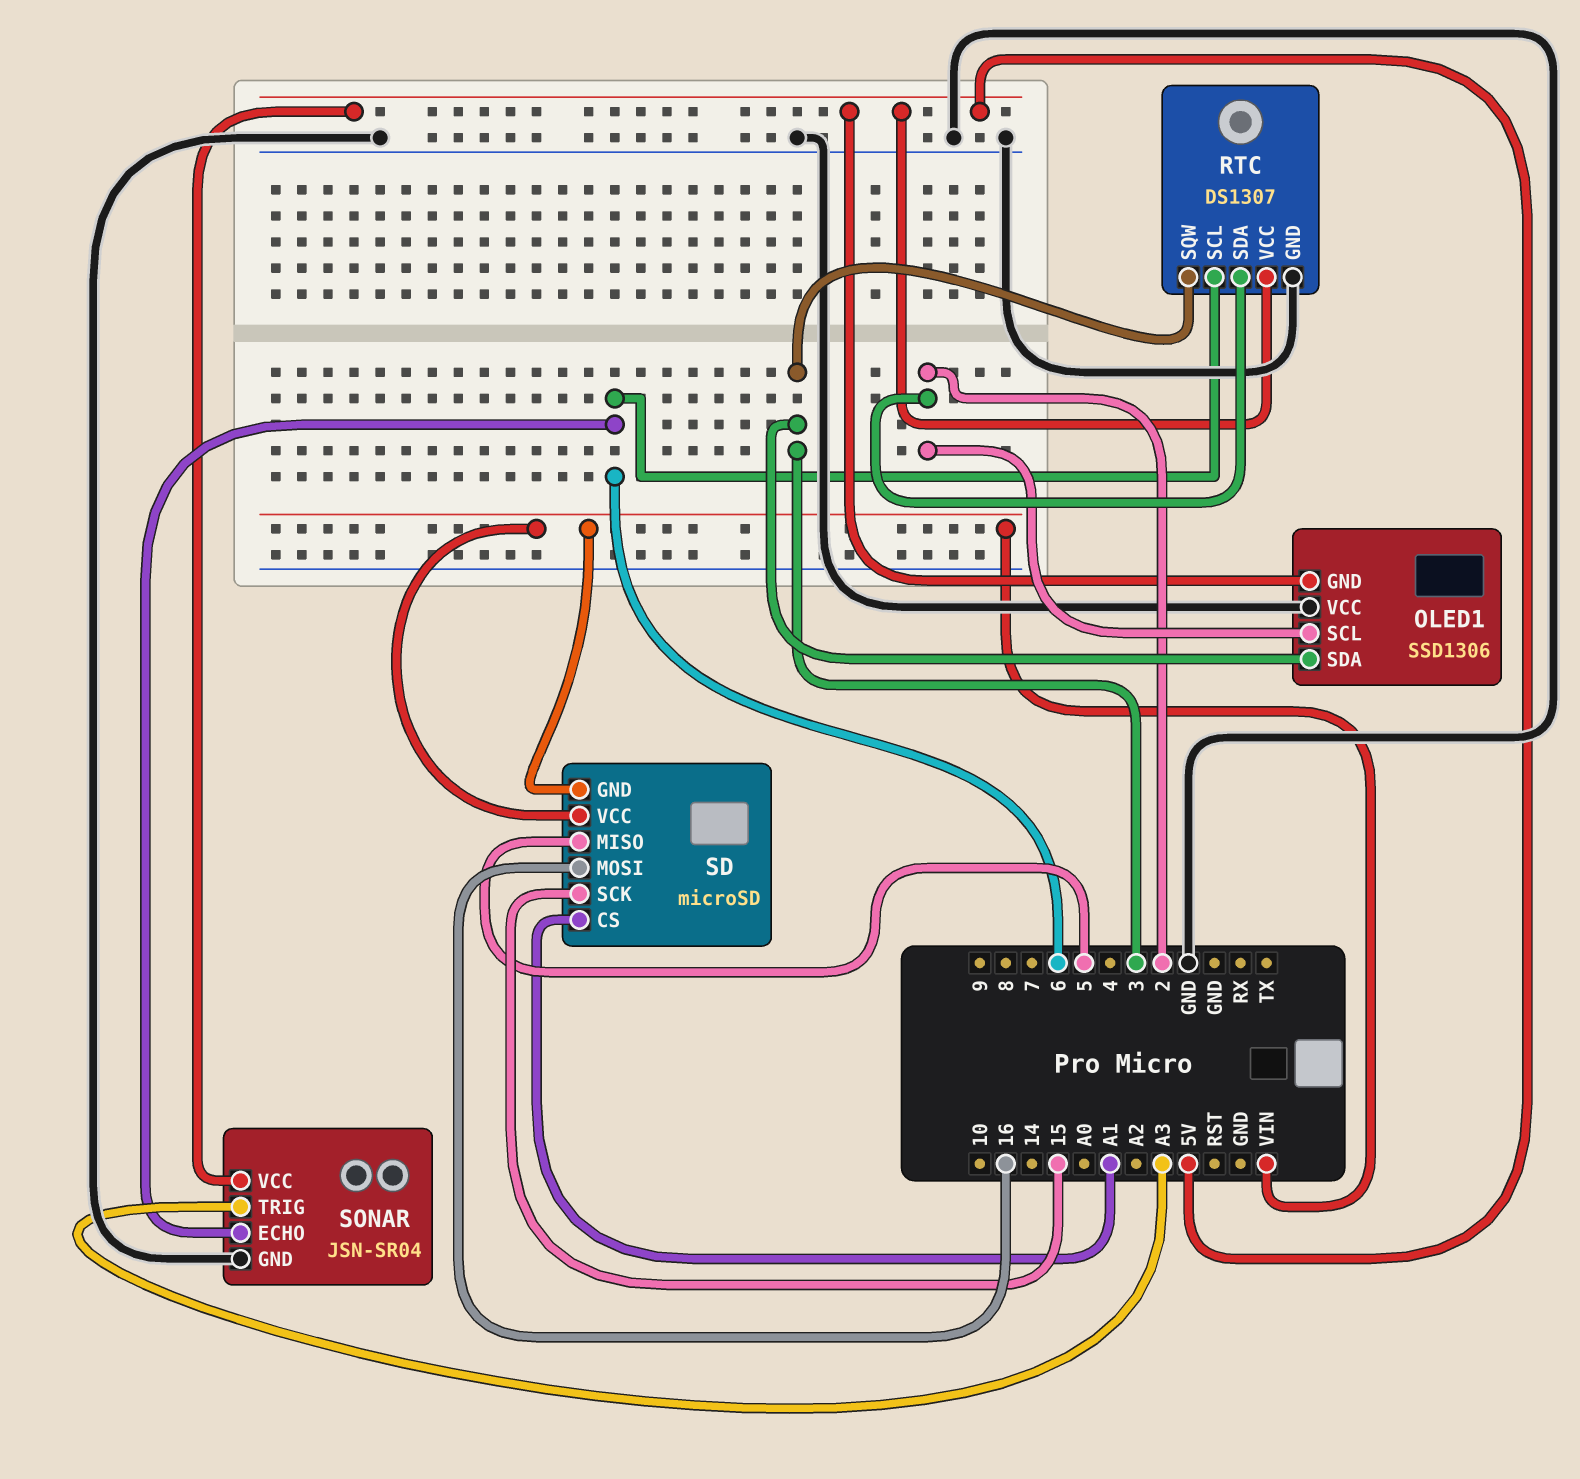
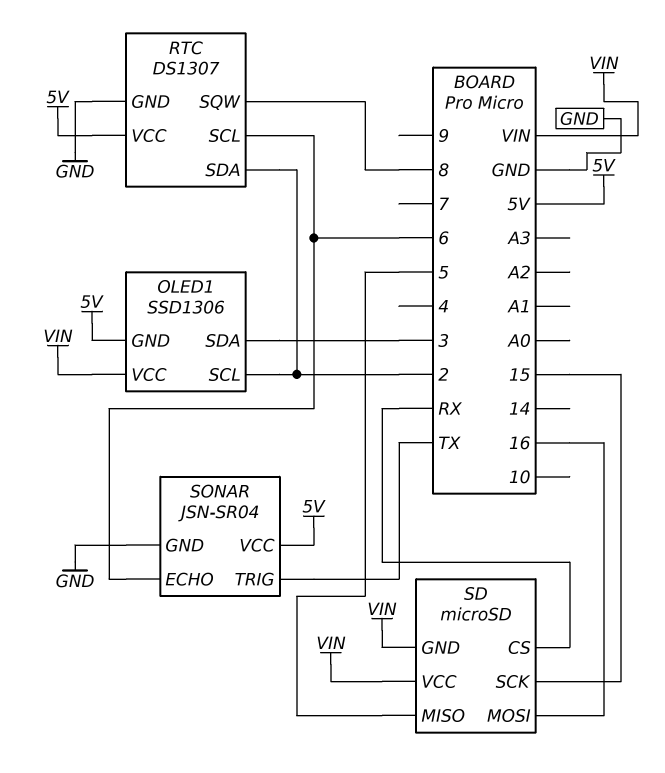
OLED1 pin VCC: GND -> VIN
RTC pin SQW: 3 -> 8
SD pin CS: A1 -> RX
SONAR pin TRIG: A3 -> TX

